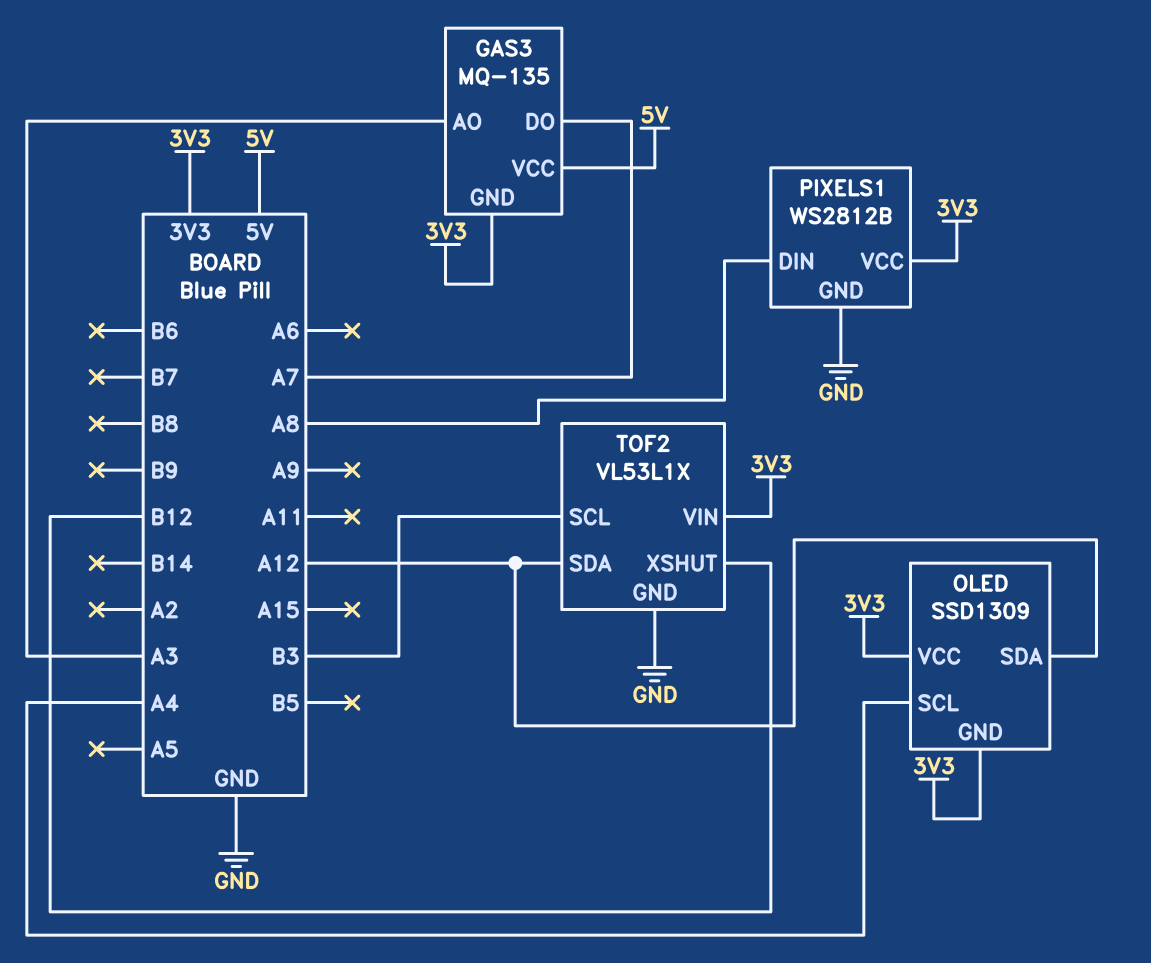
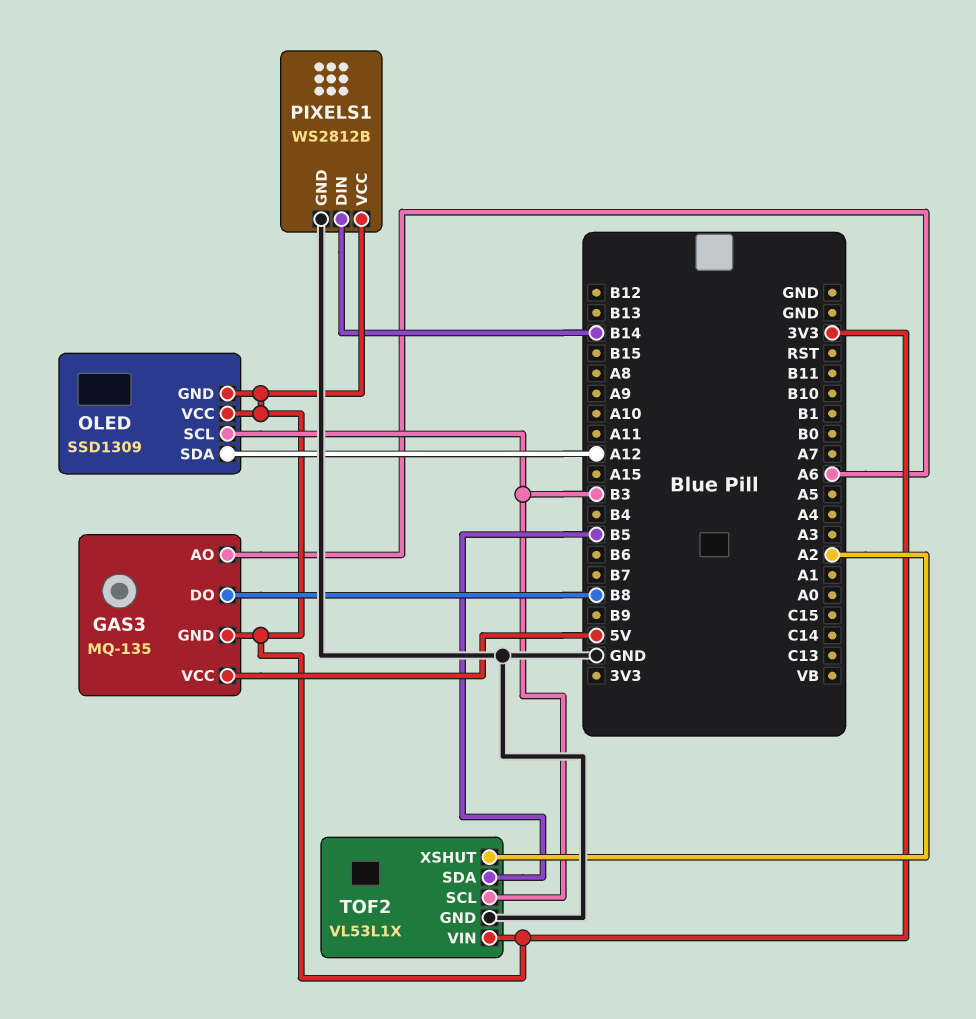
GAS3 pin AO: A3 -> A6
GAS3 pin DO: A7 -> B8
OLED pin SCL: A4 -> B3
PIXELS1 pin DIN: A8 -> B14
TOF2 pin SDA: A12 -> B5
TOF2 pin XSHUT: B12 -> A2

